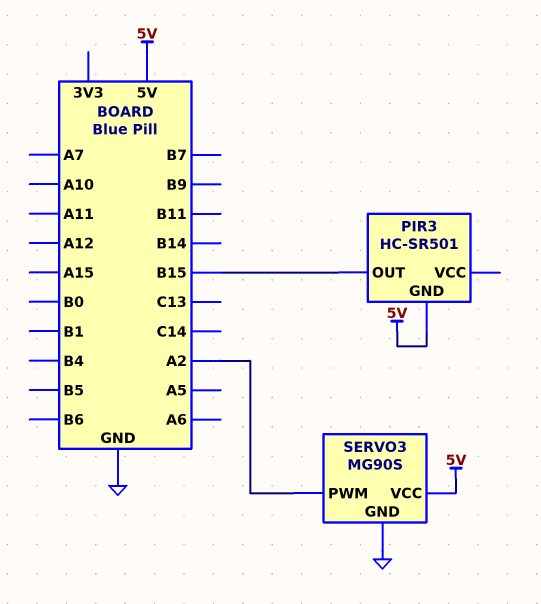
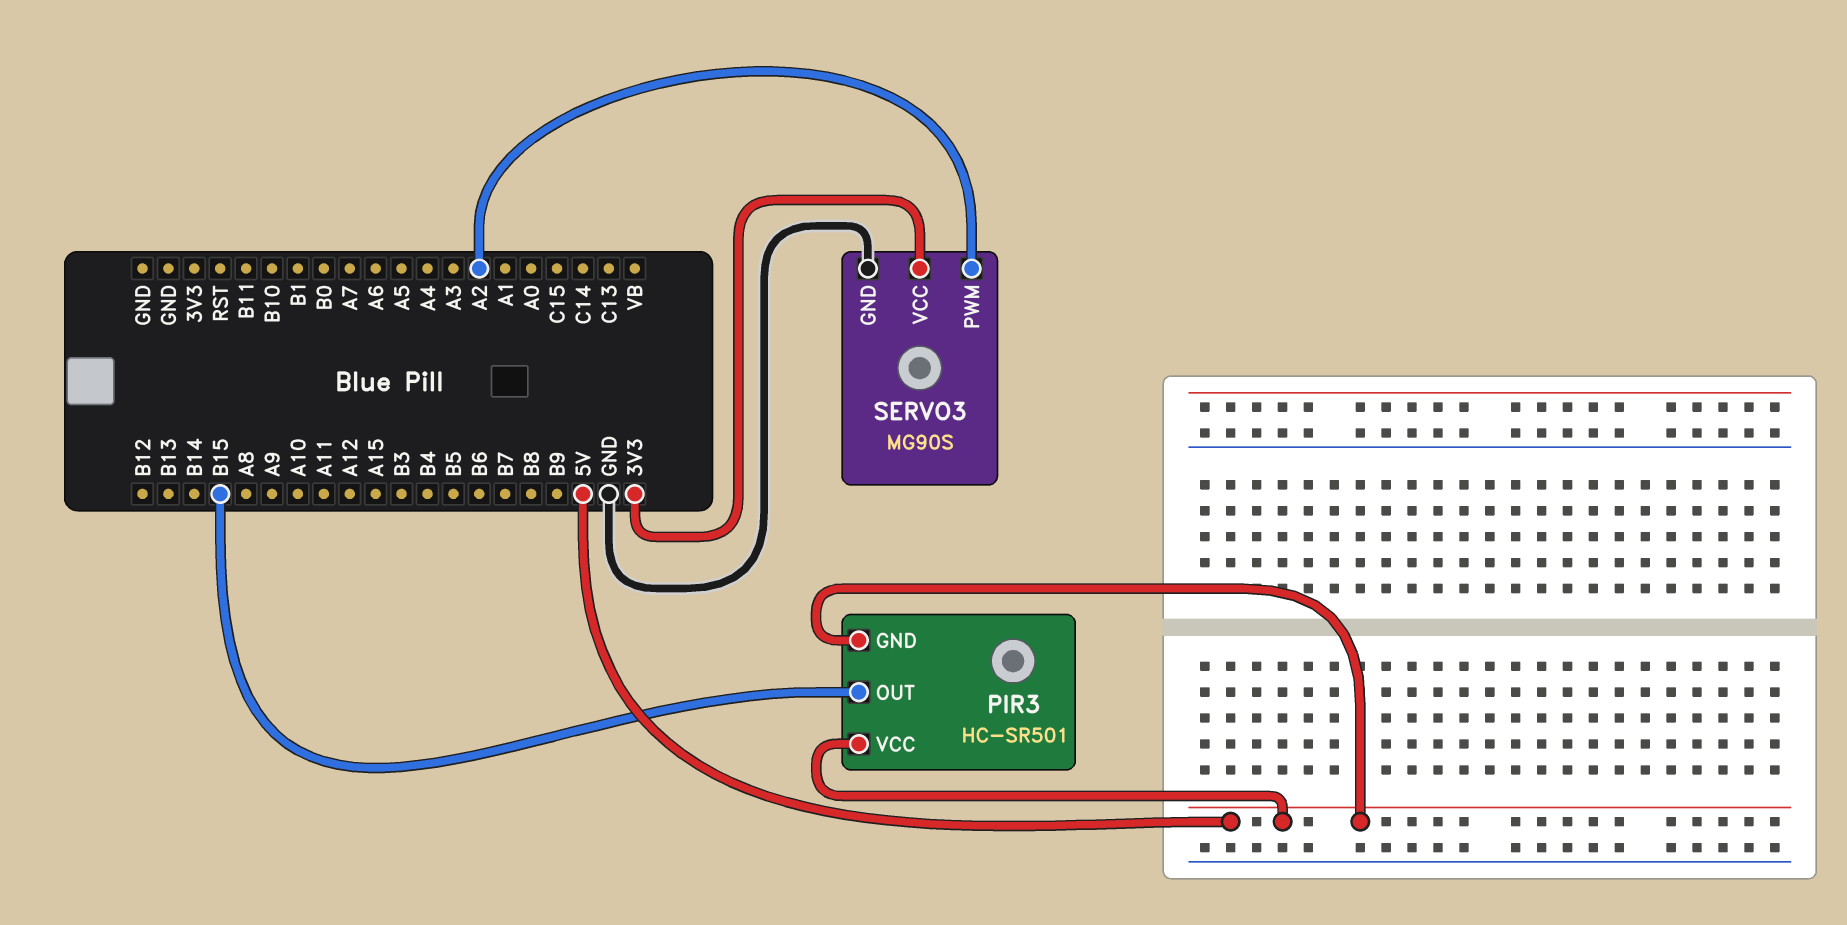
PIR3 pin VCC: none -> 5V
SERVO3 pin VCC: 5V -> 3V3

